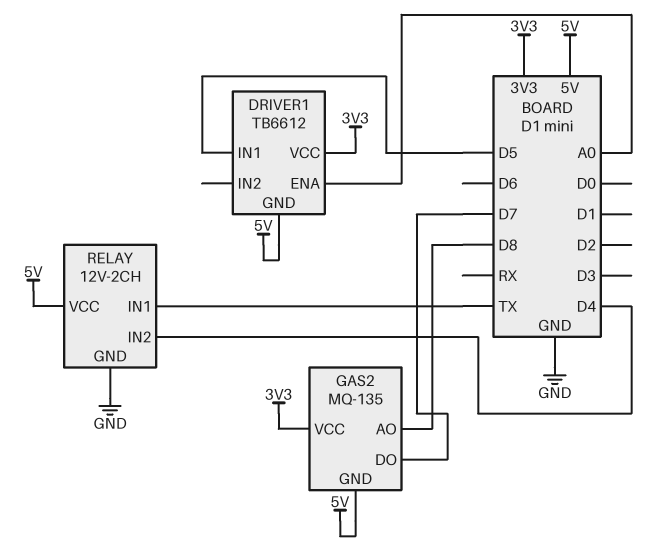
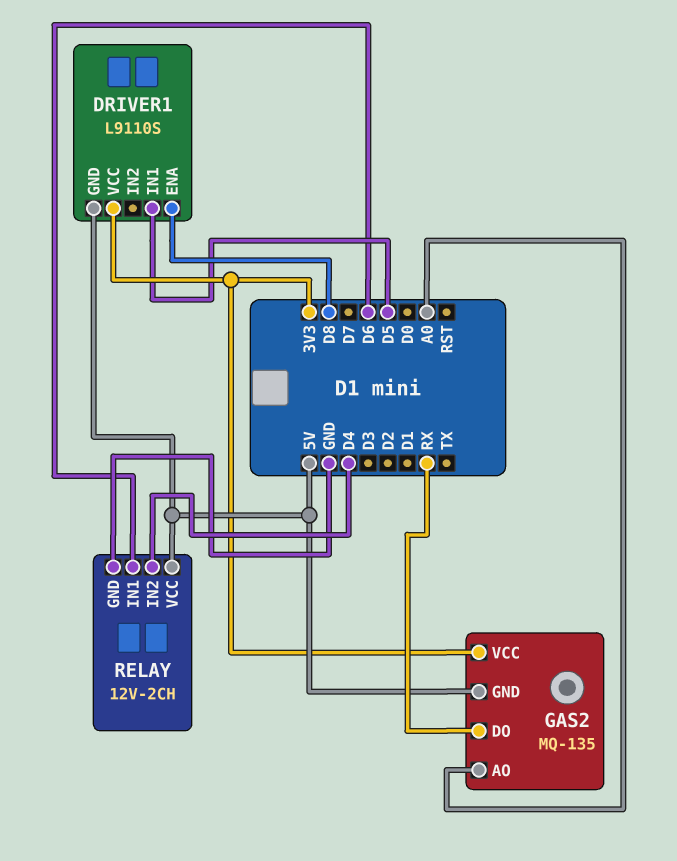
DRIVER1: TB6612 -> L9110S
DRIVER1 pin ENA: A0 -> D8
GAS2 pin AO: D8 -> A0
GAS2 pin DO: D7 -> RX
RELAY pin IN1: TX -> D6

